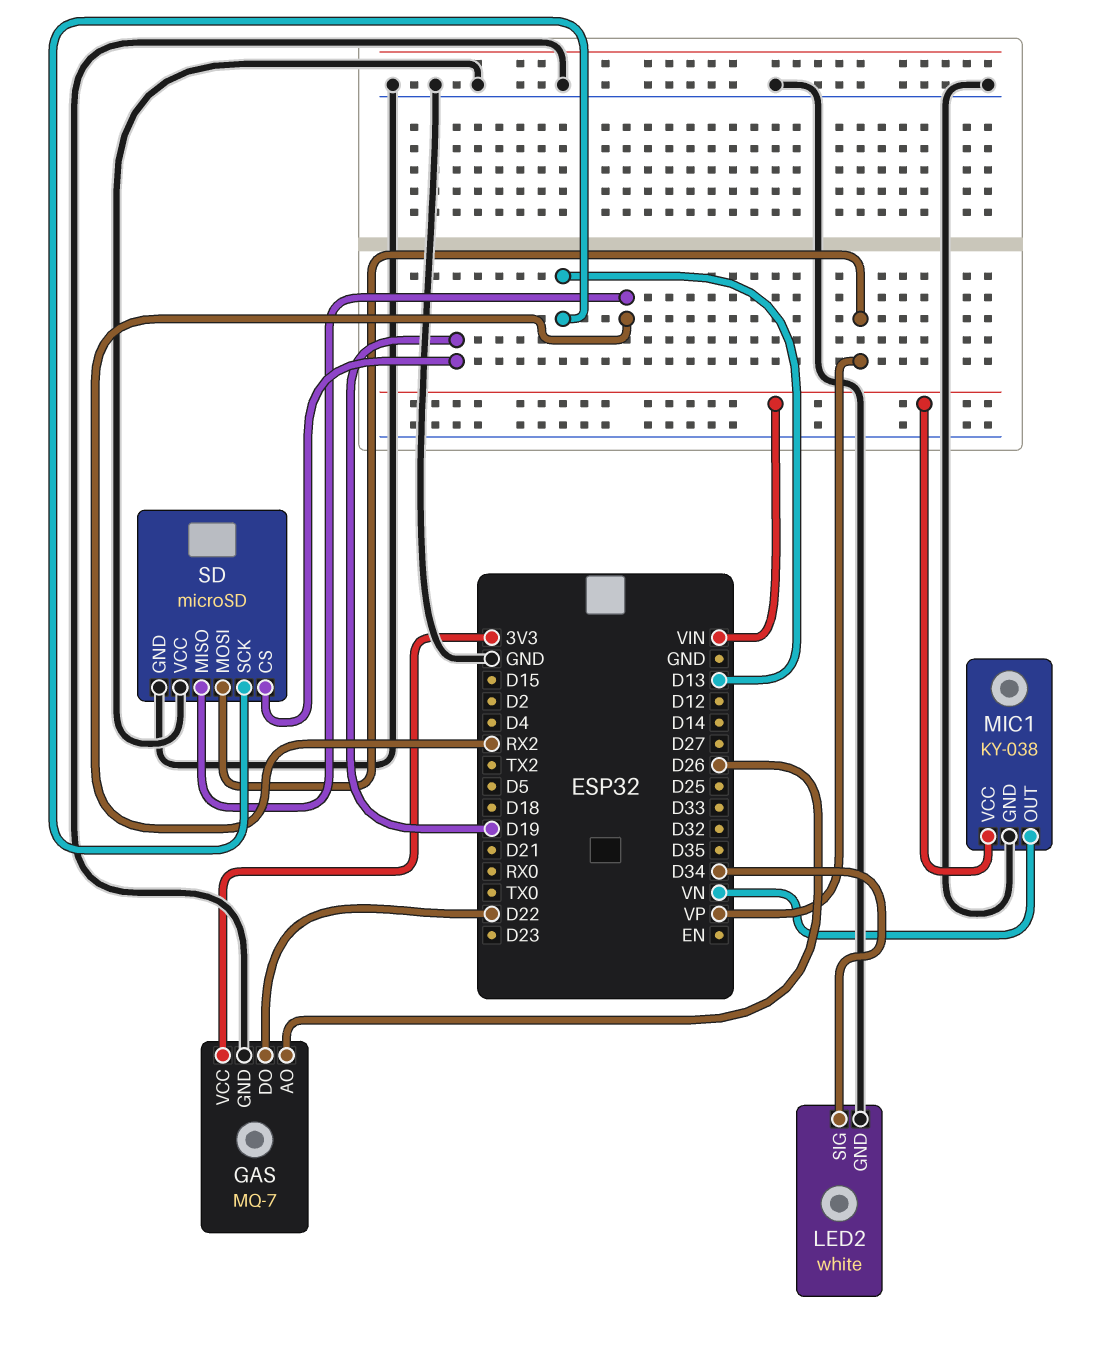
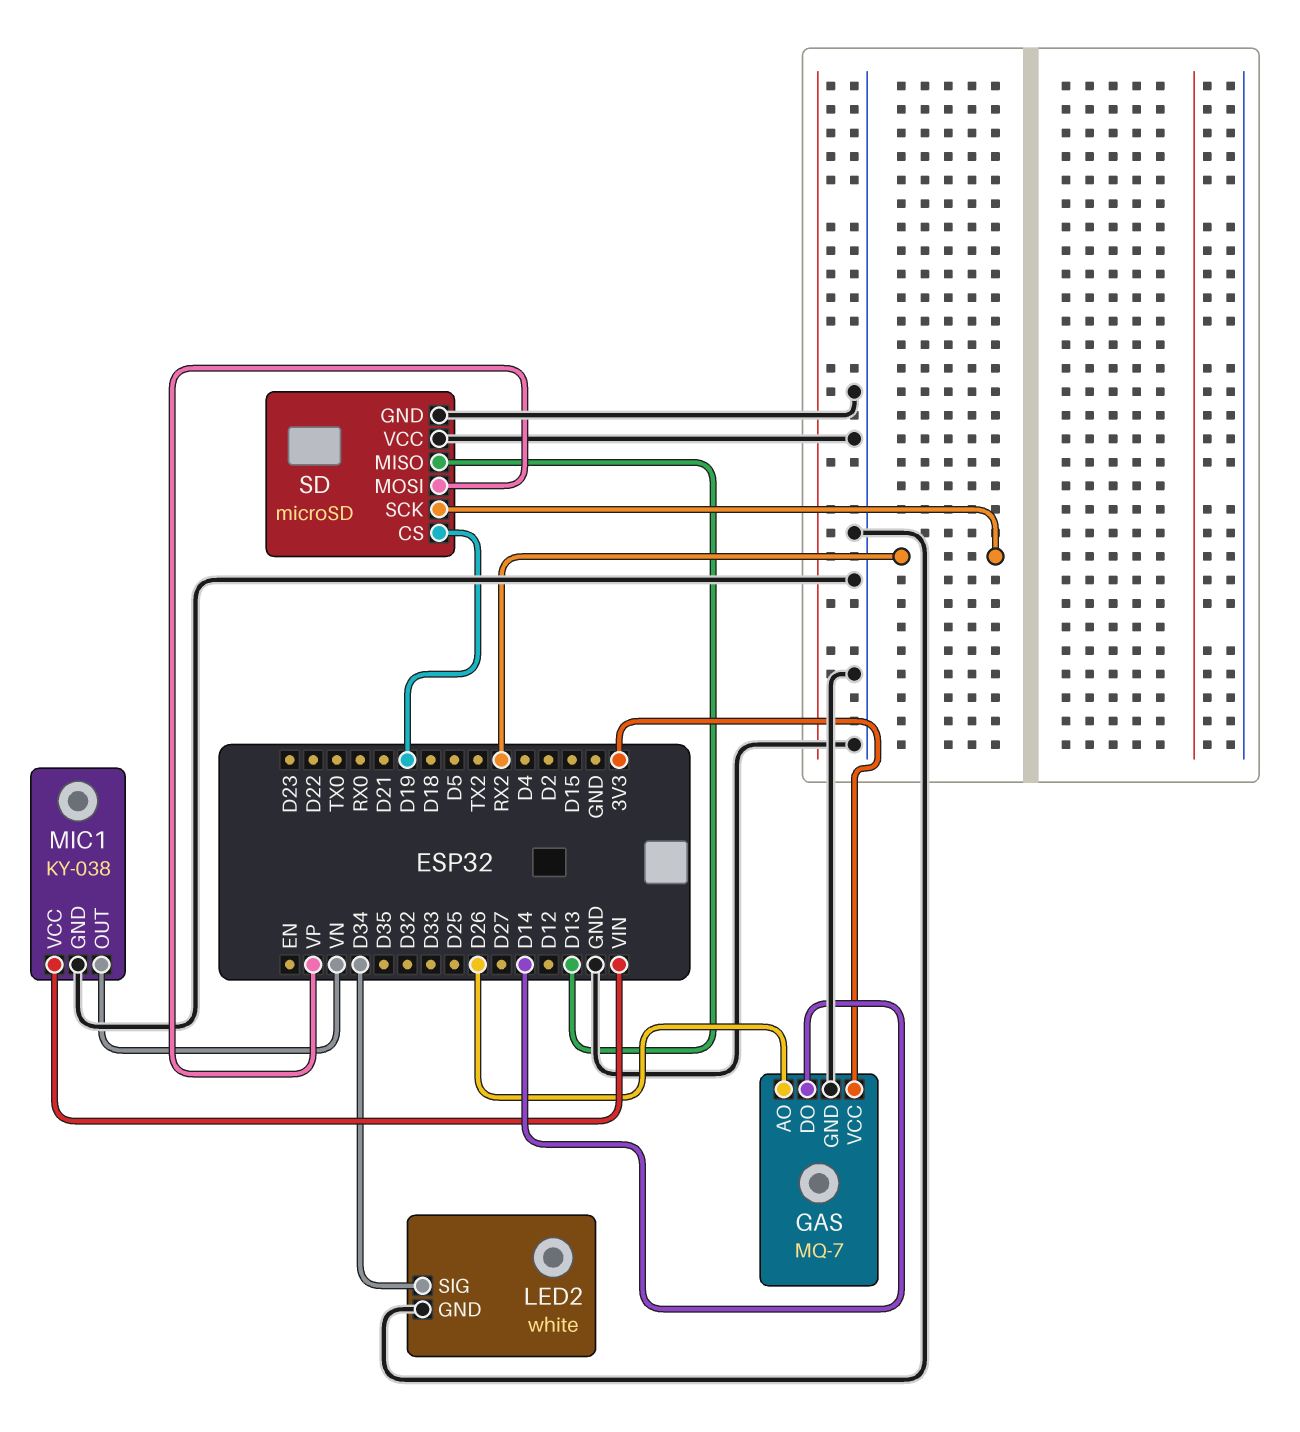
GAS pin DO: D22 -> D14
SD pin MISO: RX2 -> D13
SD pin SCK: D13 -> RX2

